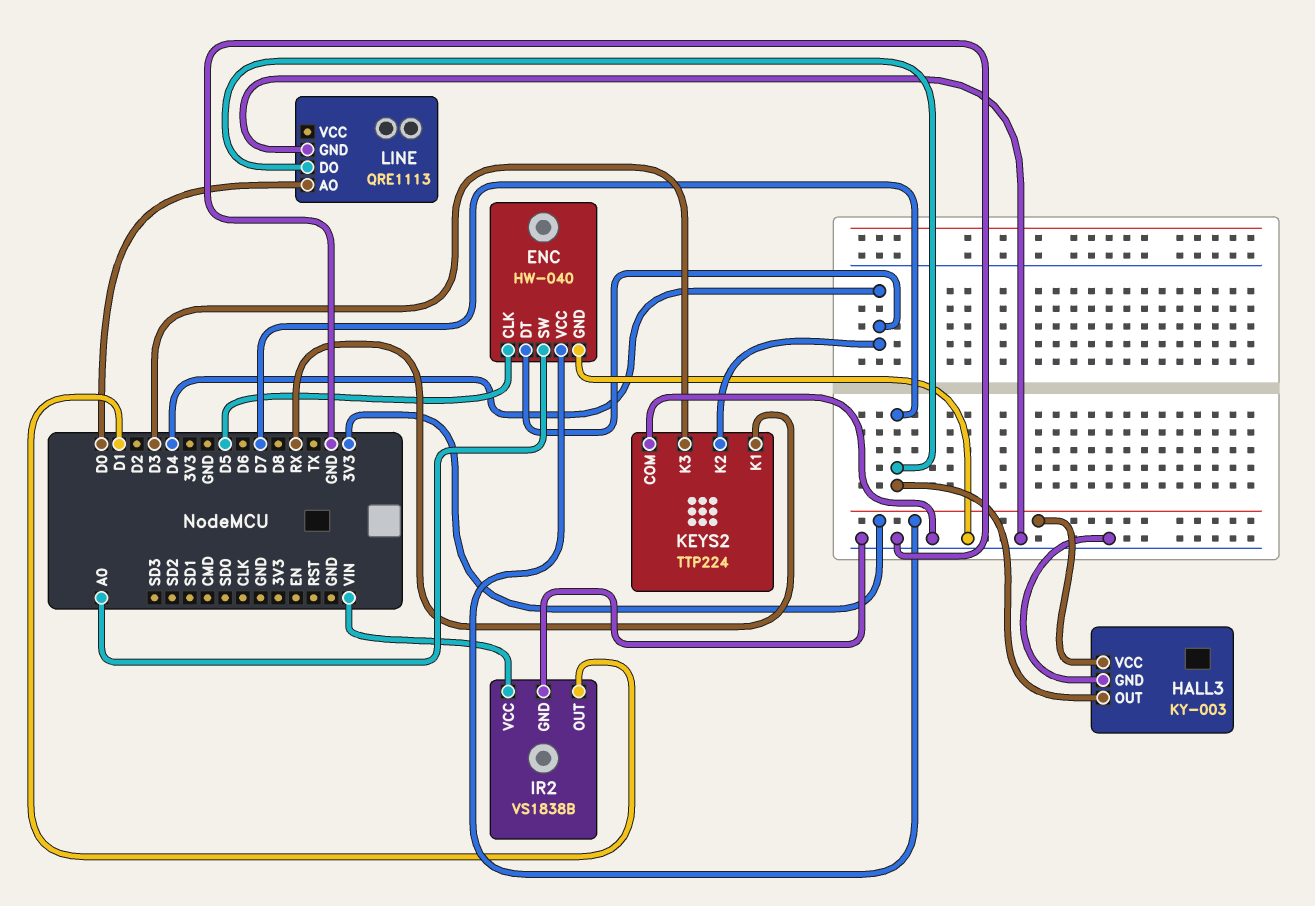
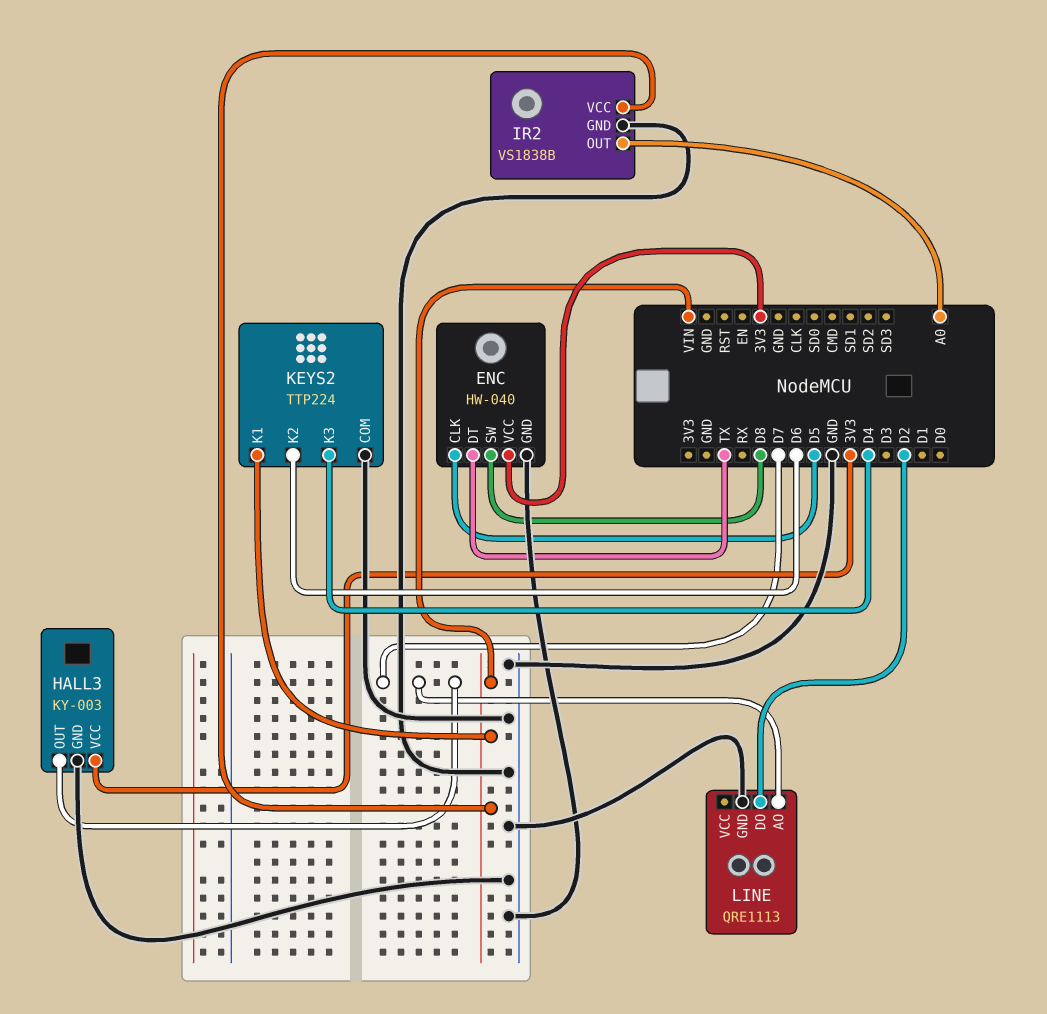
ENC pin DT: D4 -> TX
ENC pin SW: A0 -> D8
IR2 pin OUT: D1 -> A0
KEYS2 pin K1: RX -> VIN
KEYS2 pin K2: D4 -> D6
KEYS2 pin K3: D3 -> D4
LINE pin AO: D0 -> D7
LINE pin DO: D7 -> D2

